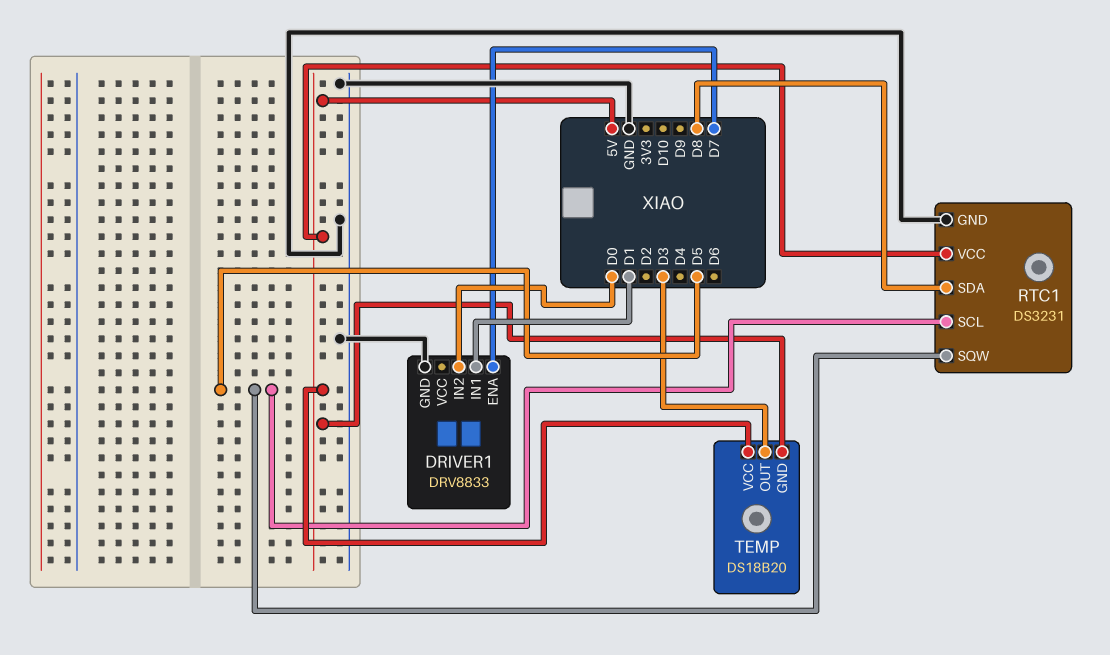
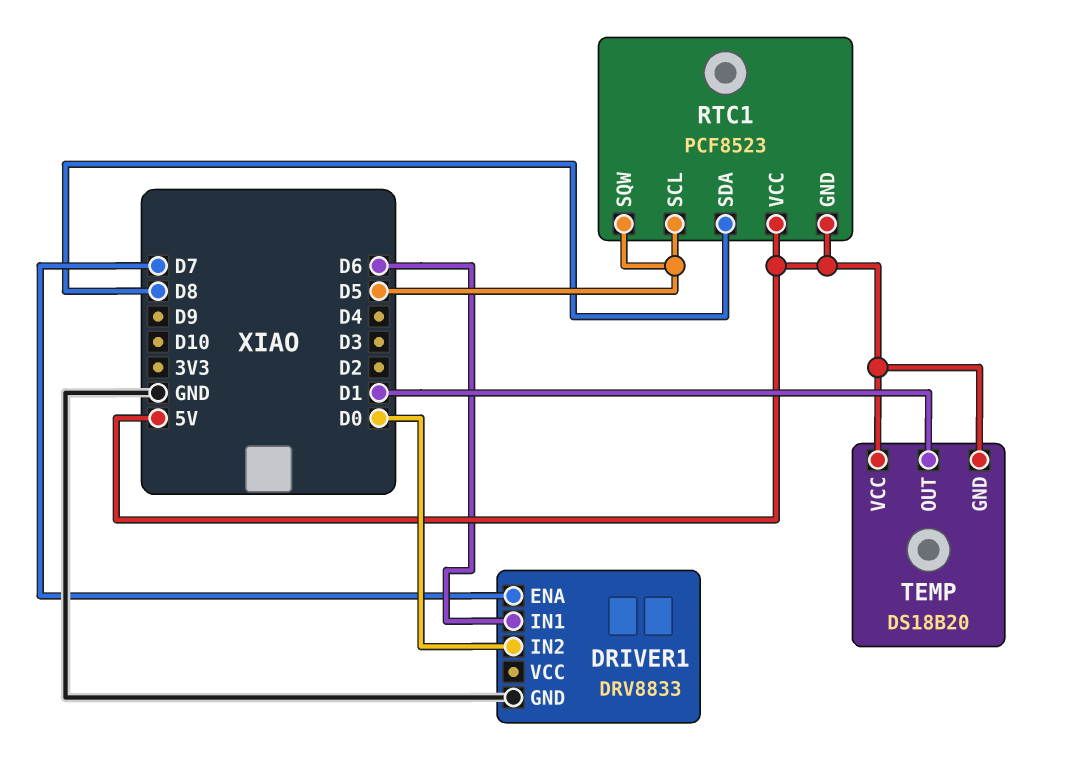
DRIVER1 pin IN1: D1 -> D6
RTC1: DS3231 -> PCF8523
RTC1 pin GND: GND -> 5V
TEMP pin OUT: D3 -> D1

